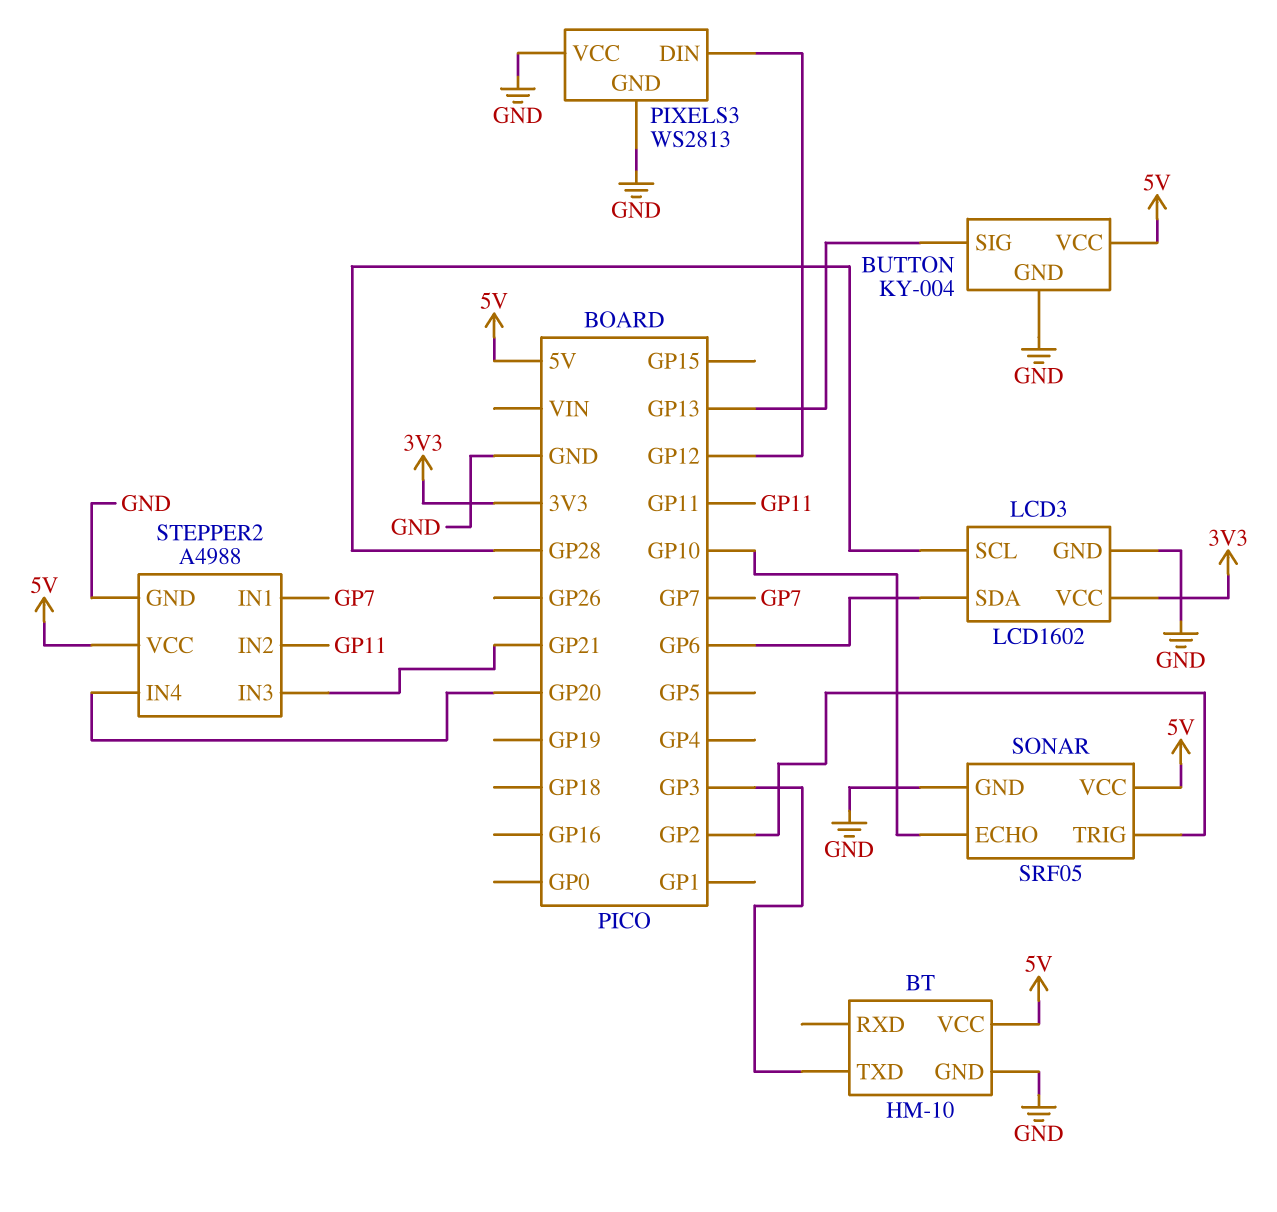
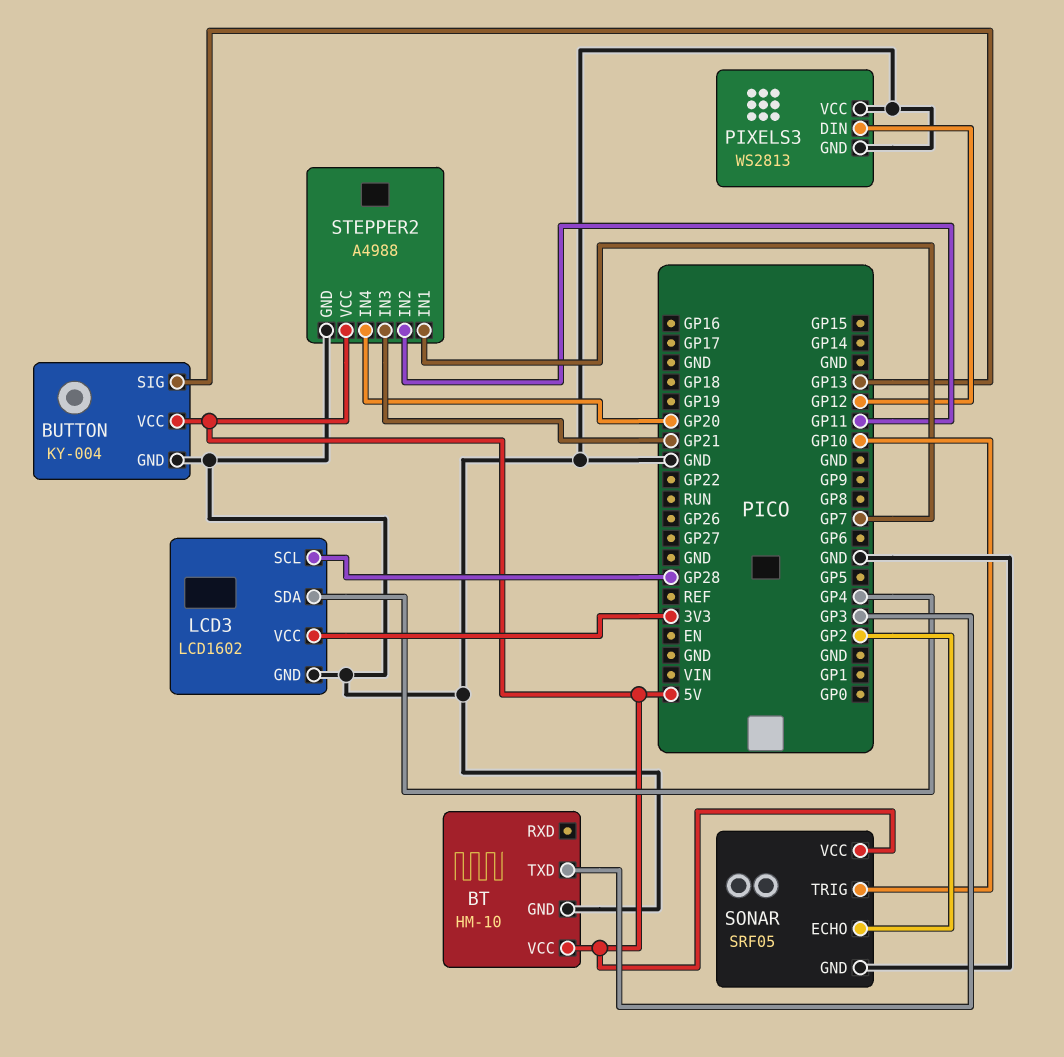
LCD3 pin SDA: GP6 -> GP4
SONAR pin ECHO: GP10 -> GP2
SONAR pin TRIG: GP2 -> GP10

